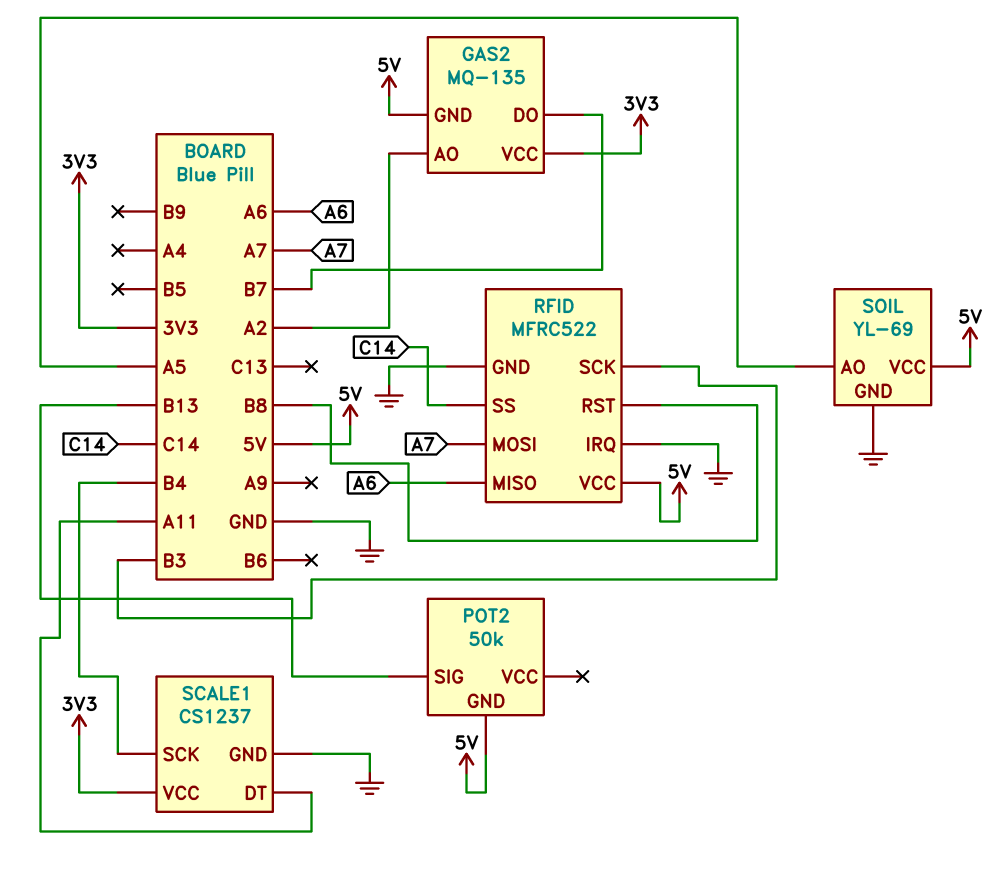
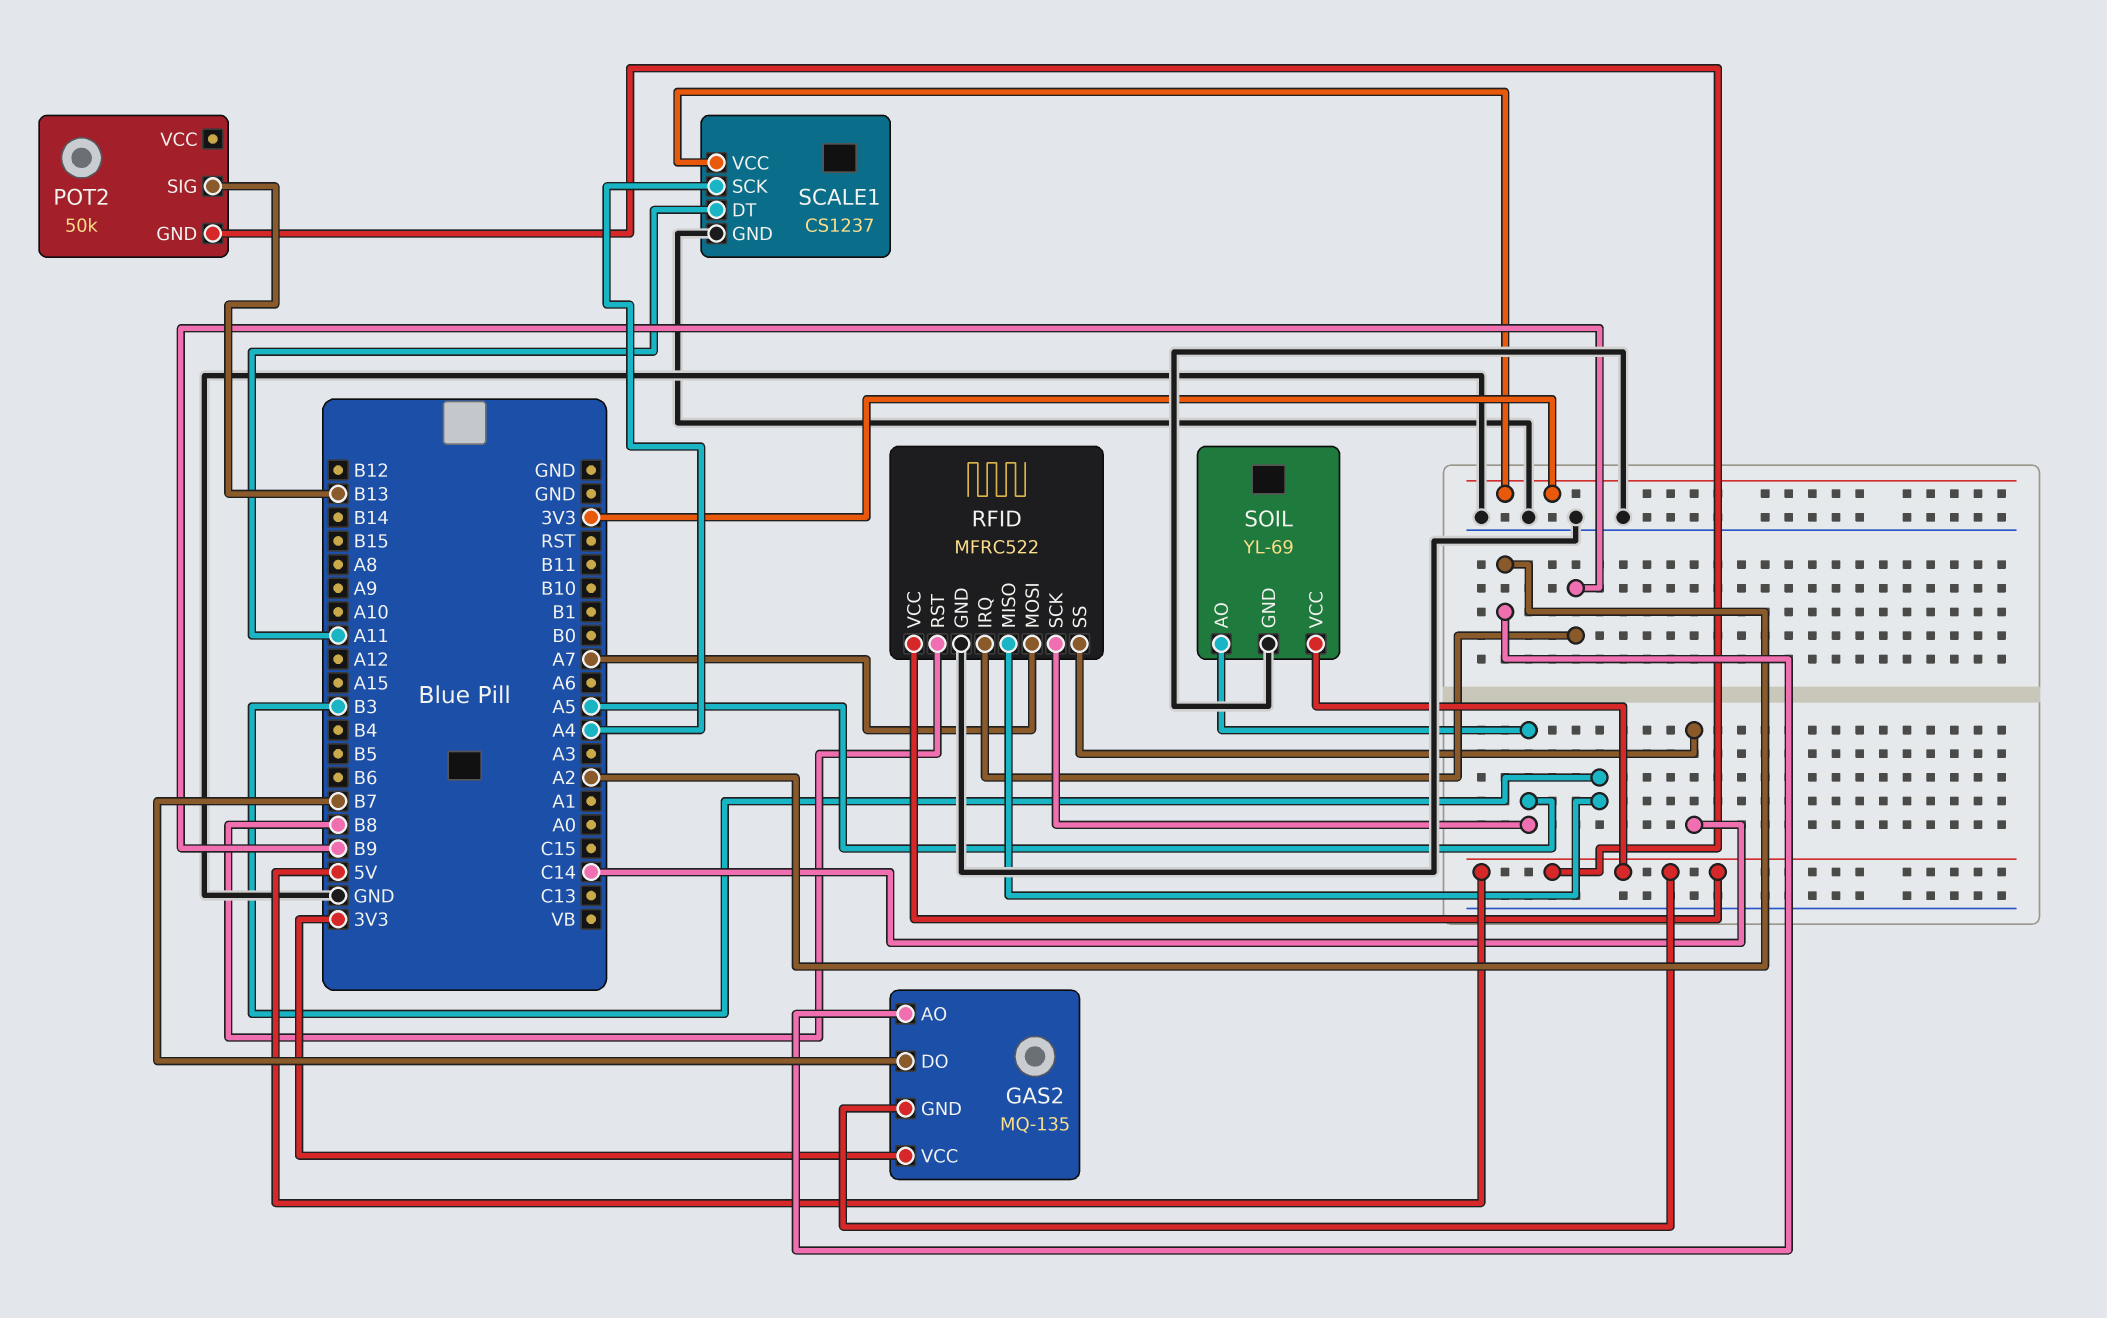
RFID pin IRQ: GND -> B9
RFID pin MISO: A6 -> B3
RFID pin SCK: B3 -> A5
SCALE1 pin SCK: B4 -> A4

